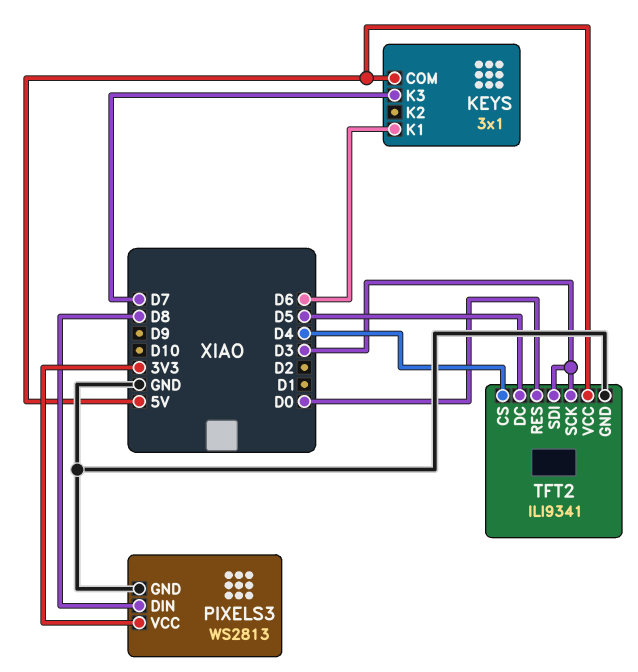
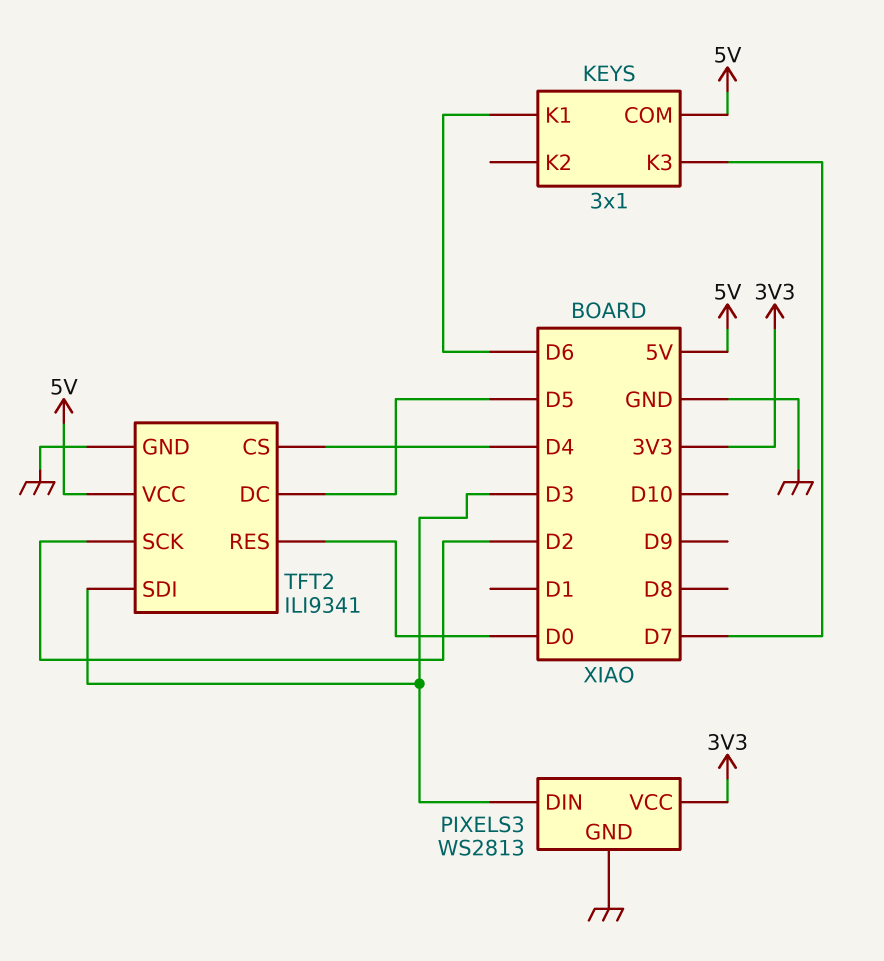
PIXELS3 pin DIN: D8 -> D3
TFT2 pin SCK: D3 -> D2

